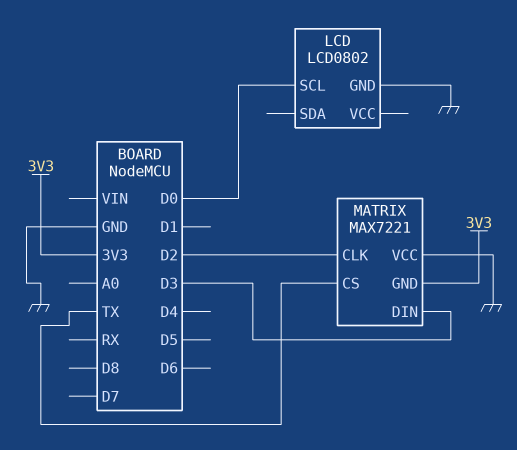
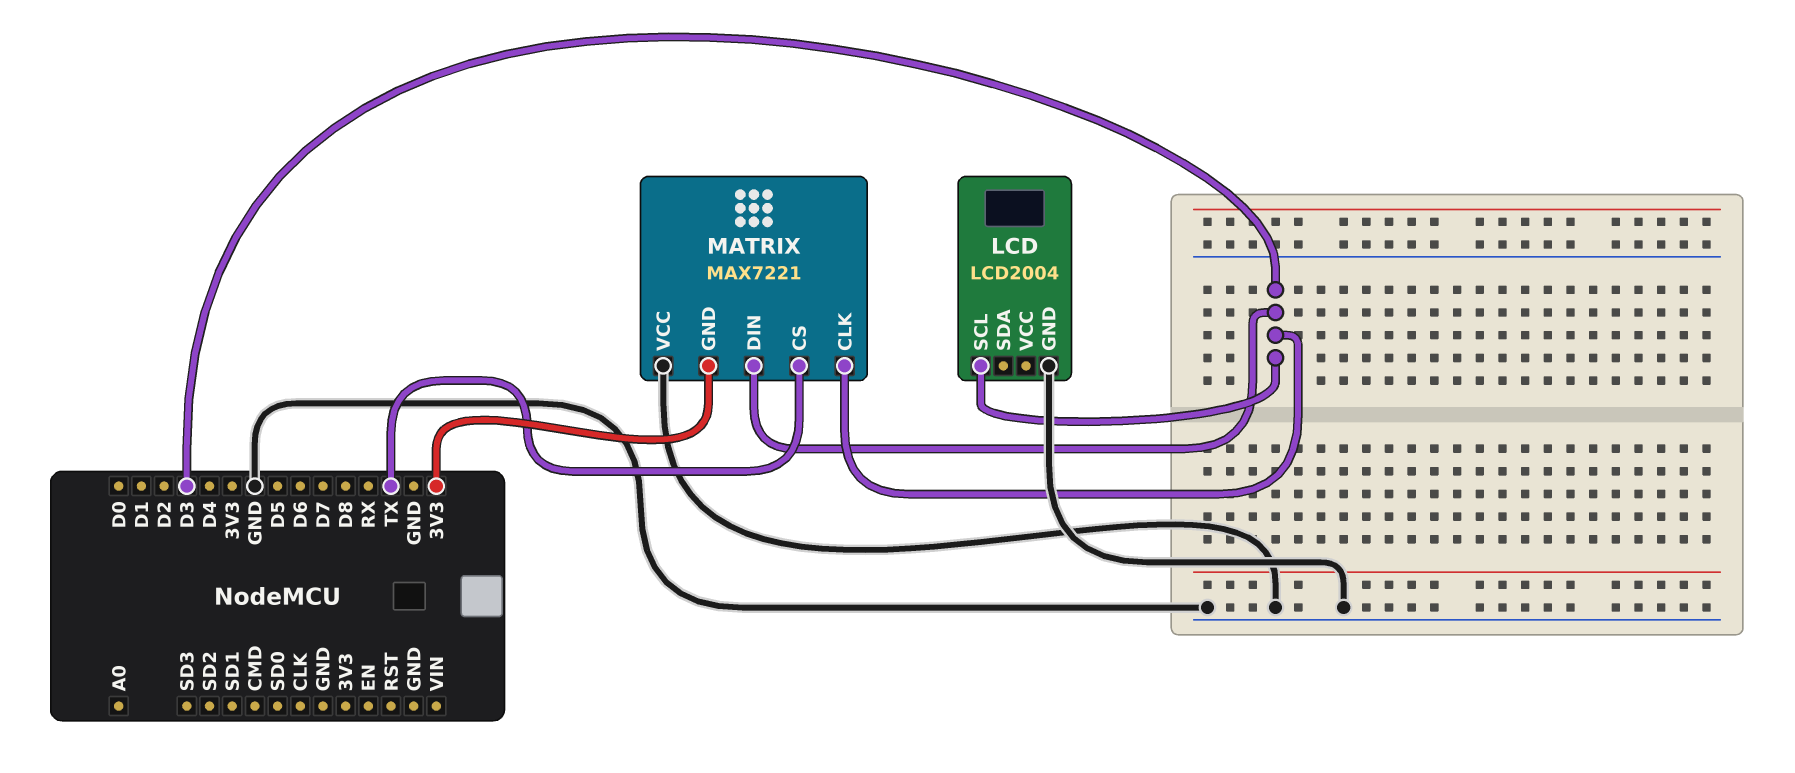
LCD: LCD0802 -> LCD2004
LCD pin SCL: D0 -> D3
MATRIX pin CLK: D2 -> D3

